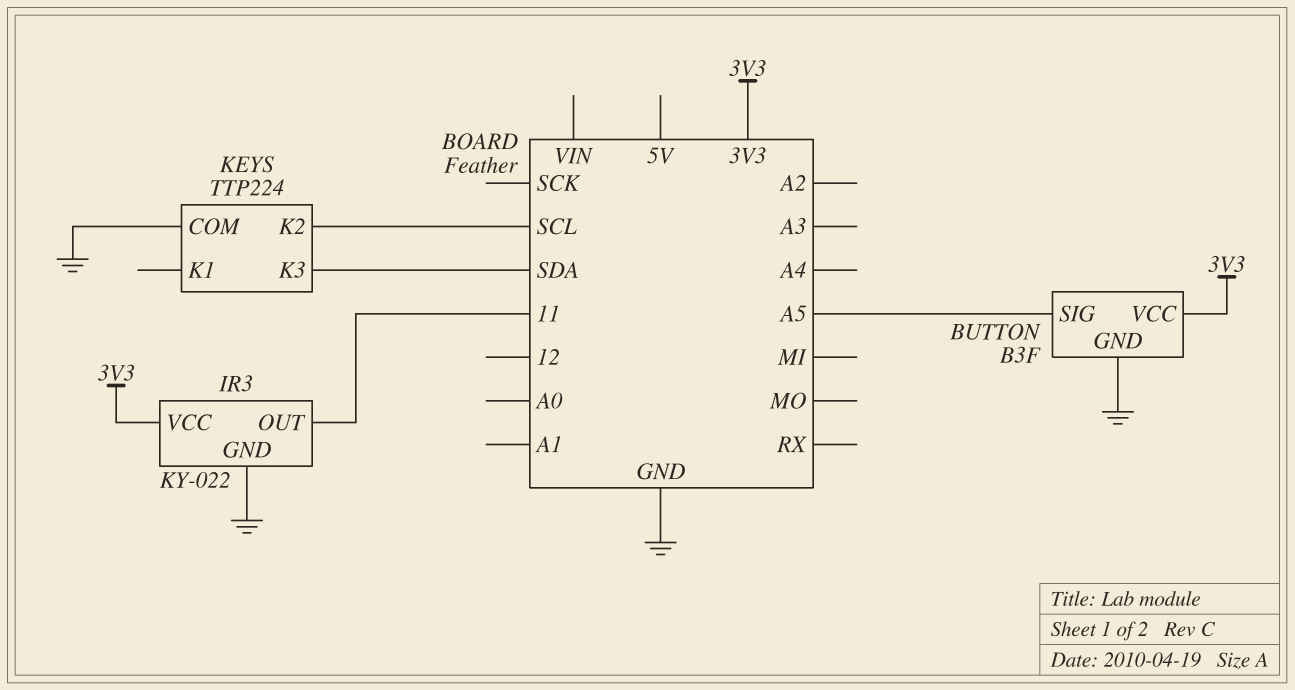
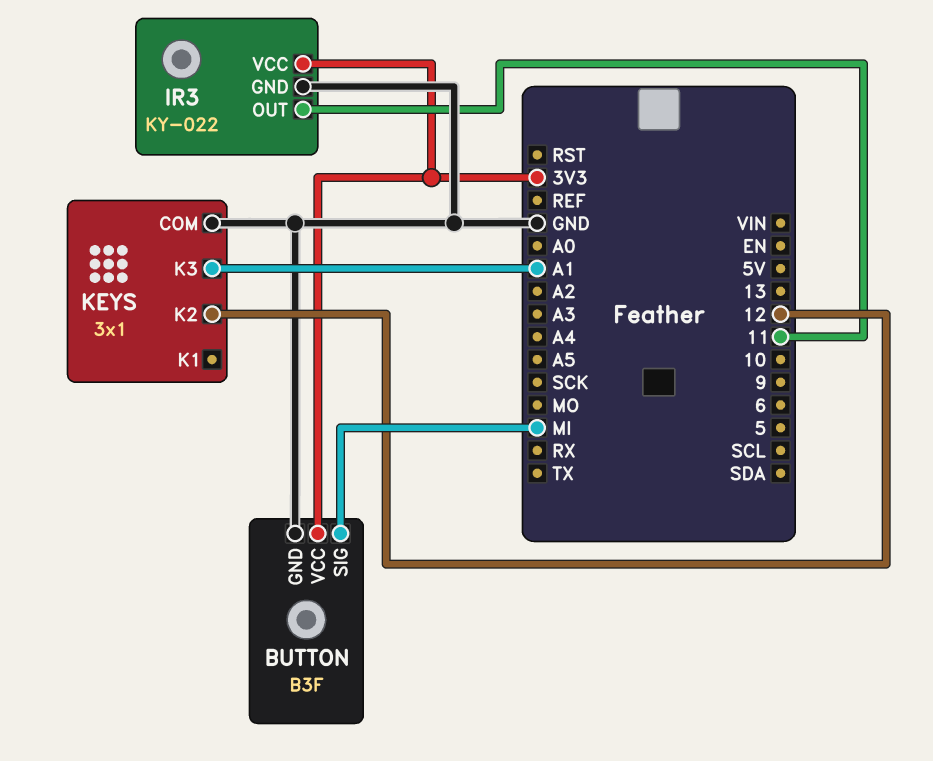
BUTTON pin SIG: A5 -> MI
KEYS: TTP224 -> 3x1
KEYS pin K2: SCL -> 12
KEYS pin K3: SDA -> A1

